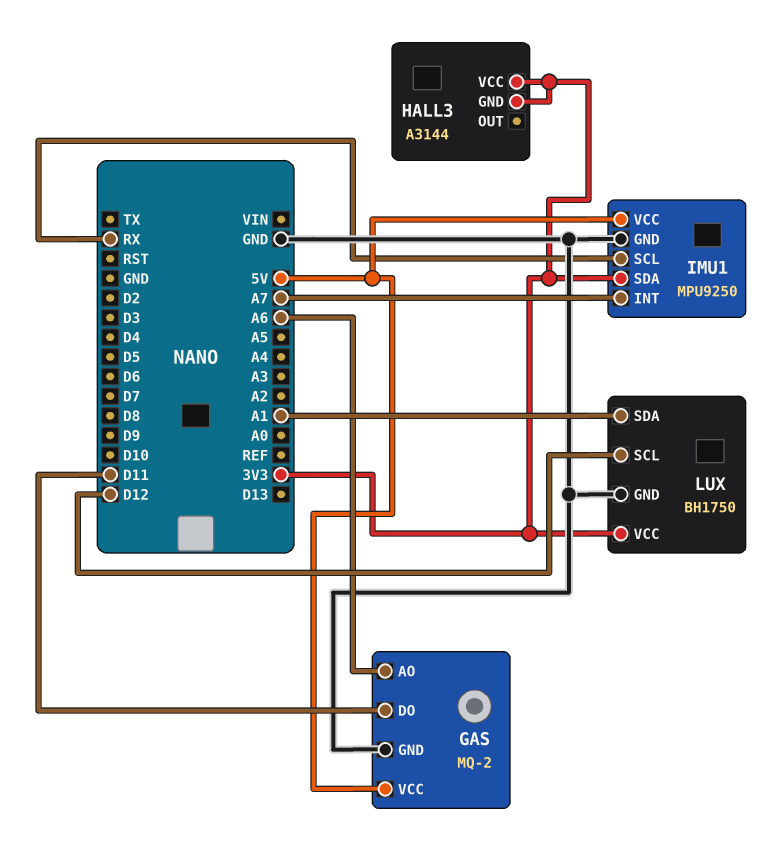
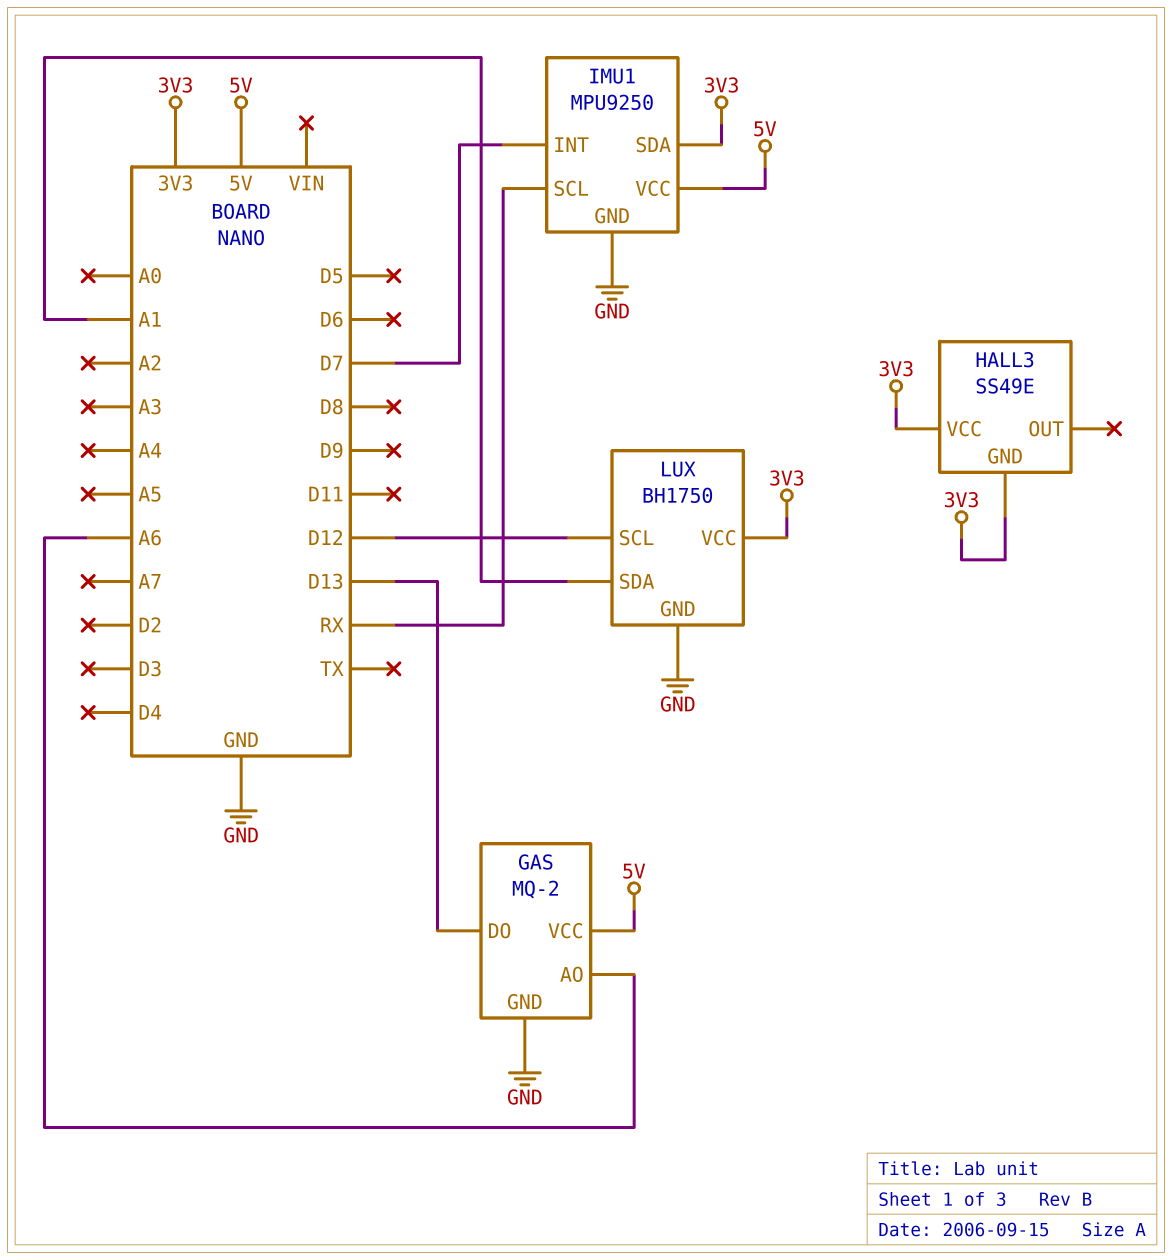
GAS pin DO: D11 -> D13
HALL3: A3144 -> SS49E
IMU1 pin INT: A7 -> D7

